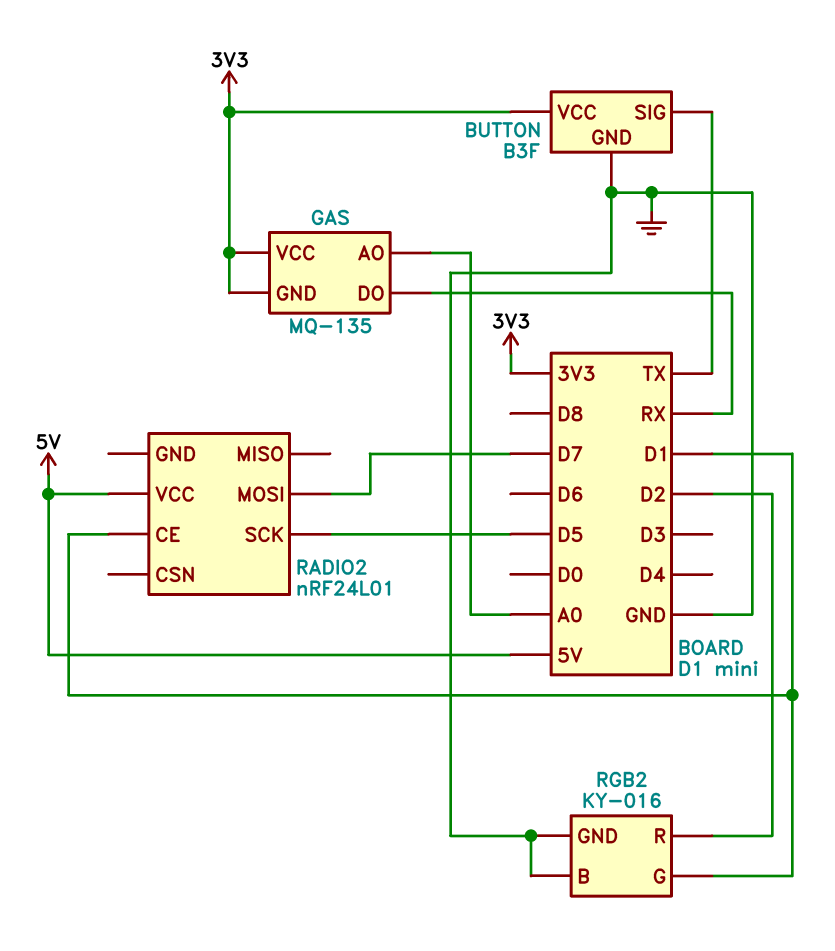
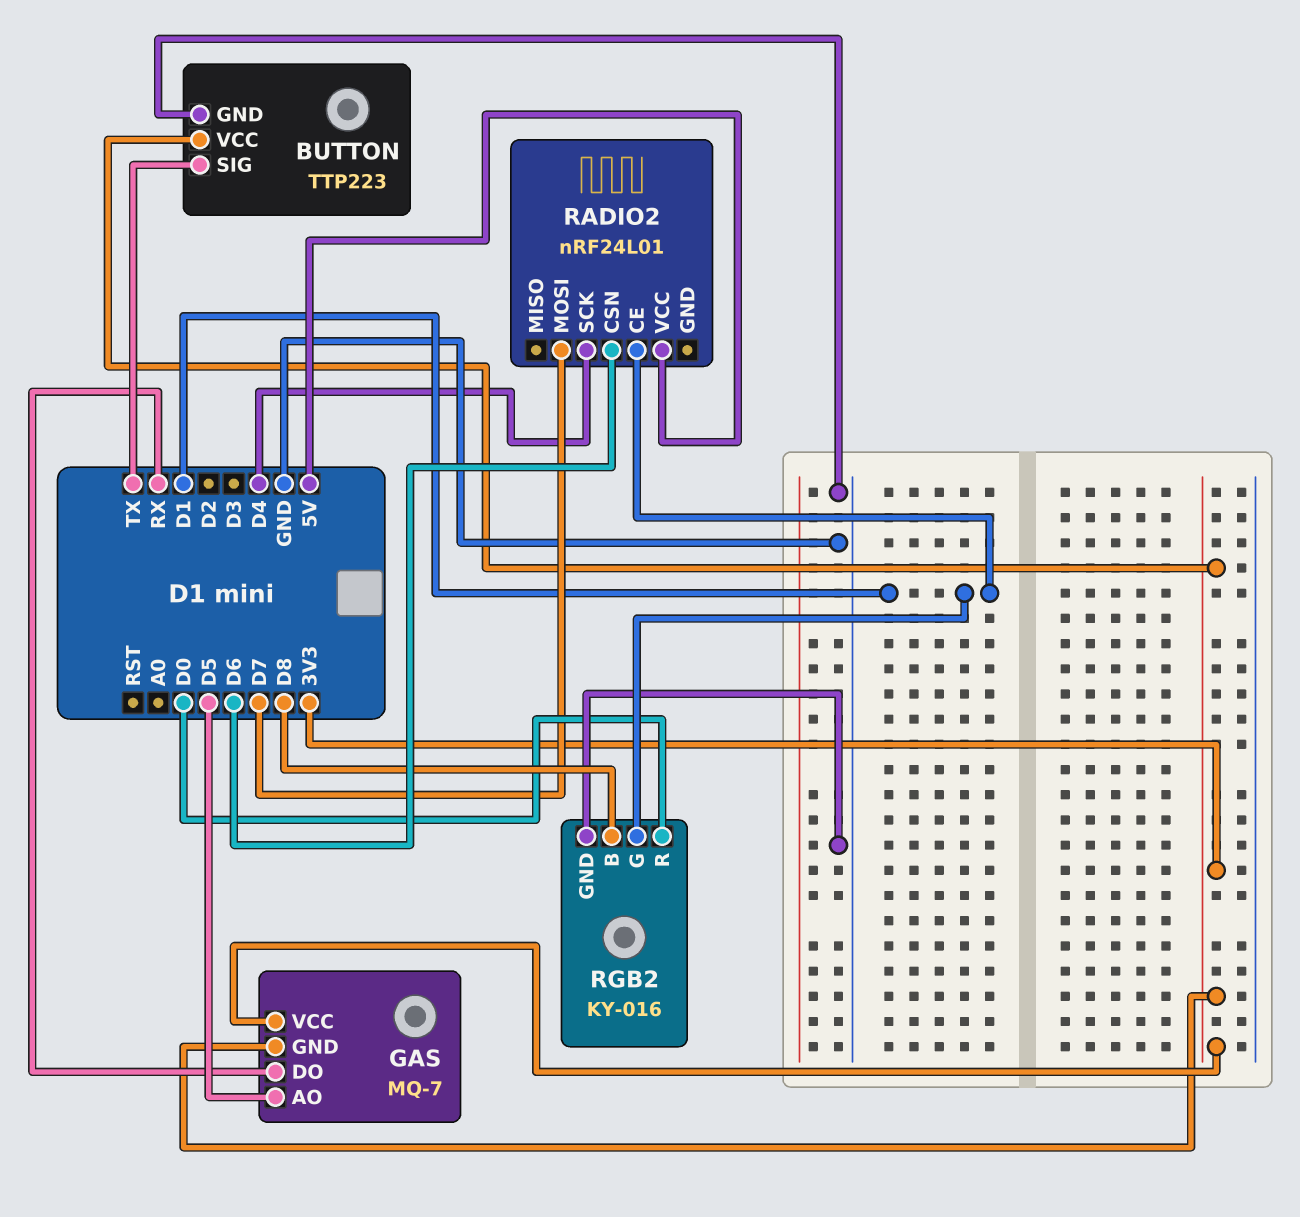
BUTTON: B3F -> TTP223
GAS: MQ-135 -> MQ-7
GAS pin AO: A0 -> D5
RADIO2 pin CSN: none -> D6
RADIO2 pin SCK: D5 -> D4
RGB2 pin B: GND -> D8
RGB2 pin R: D2 -> D0

